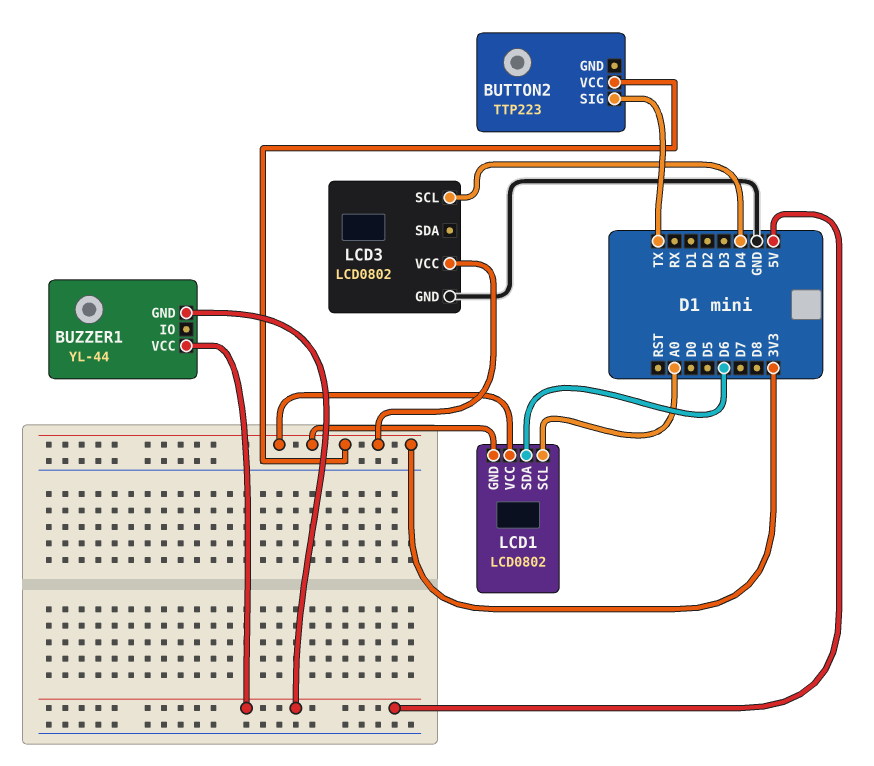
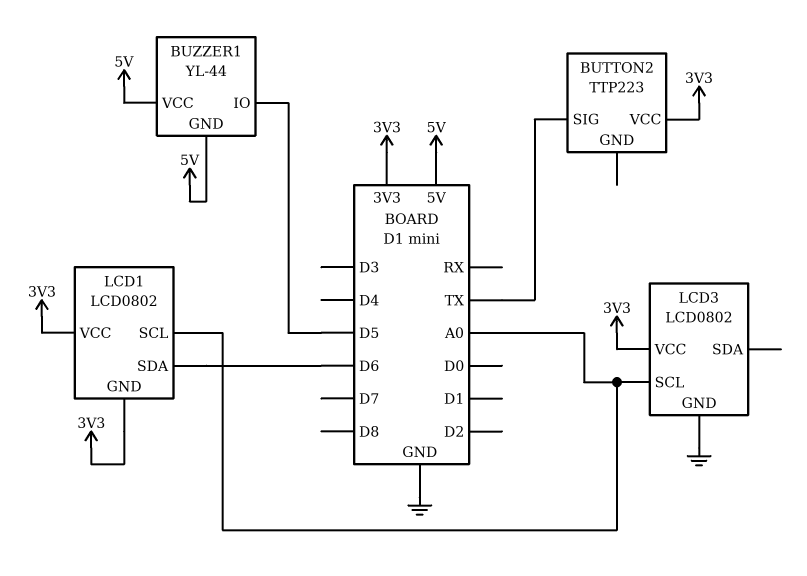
BUZZER1 pin IO: none -> D5
LCD3 pin SCL: D4 -> A0

